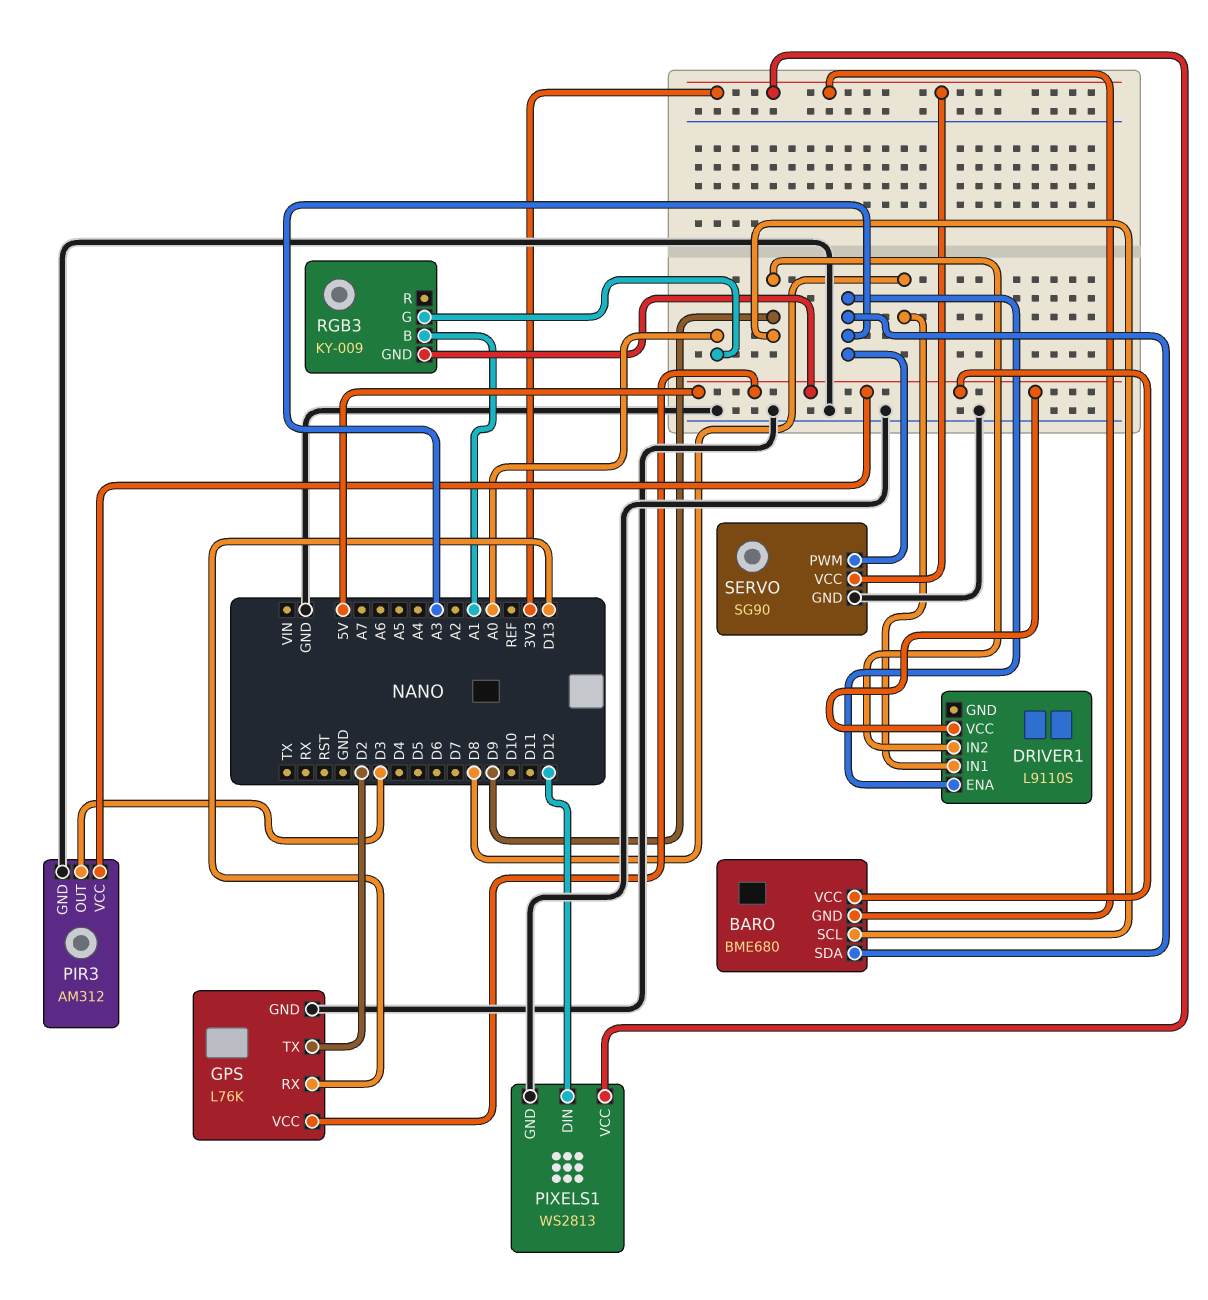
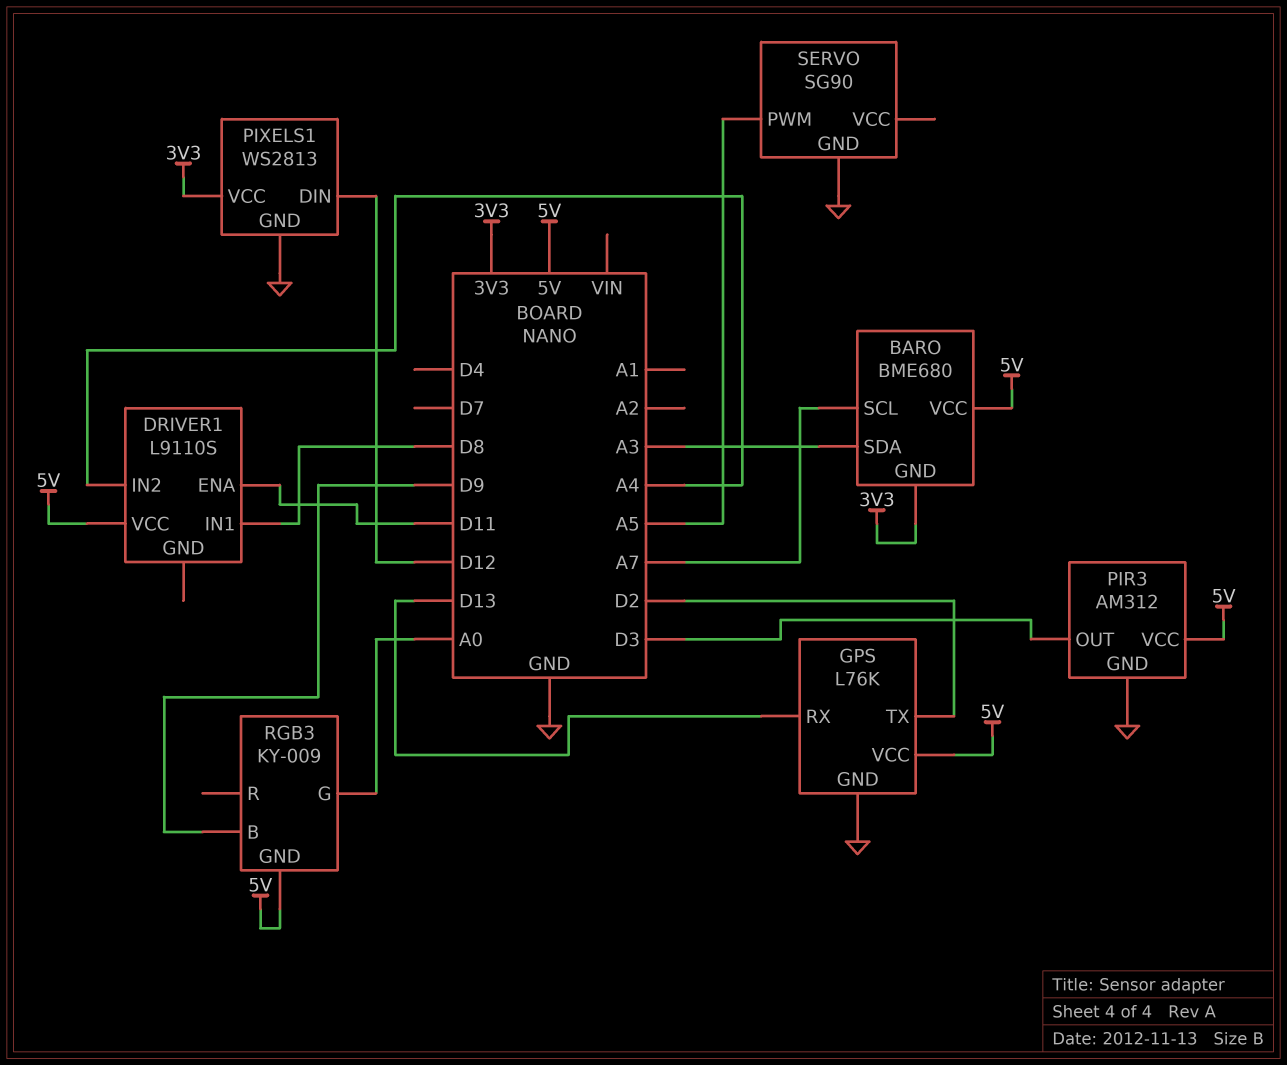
BARO pin SCL: D9 -> A7
DRIVER1 pin ENA: A3 -> D11
DRIVER1 pin IN2: D9 -> A4
RGB3 pin B: A1 -> D9
SERVO pin PWM: A3 -> A5
SERVO pin VCC: 3V3 -> none

